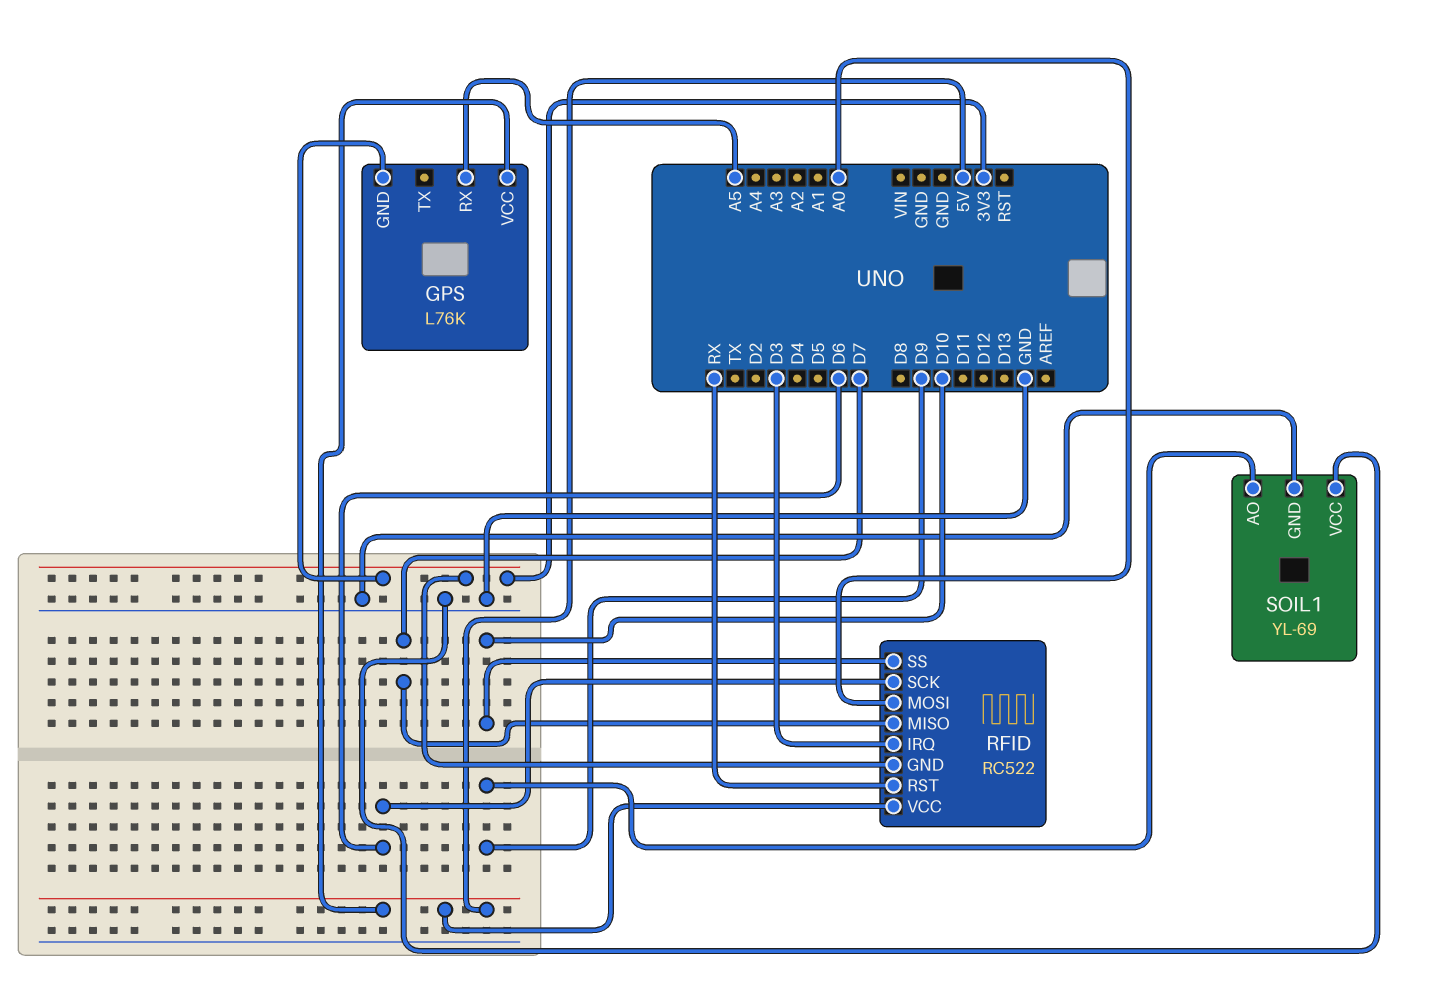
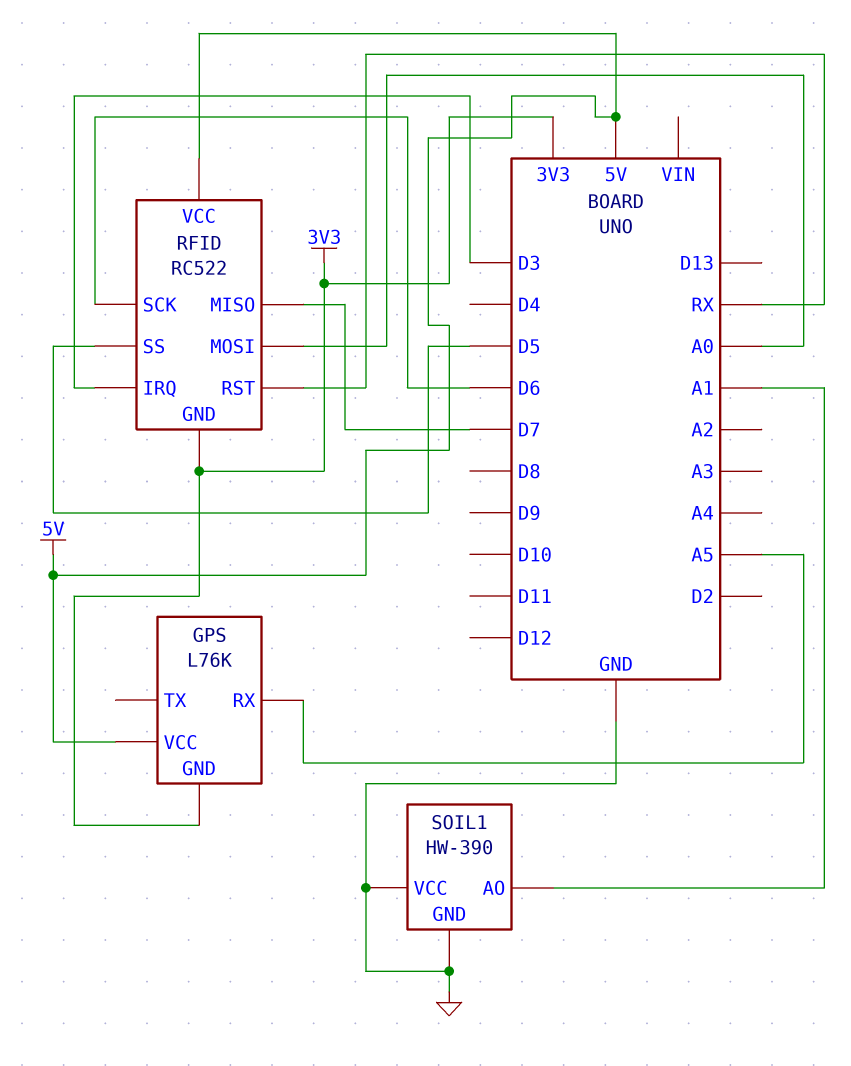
RFID pin SS: D10 -> D5
SOIL1: YL-69 -> HW-390
SOIL1 pin AO: D9 -> A1

